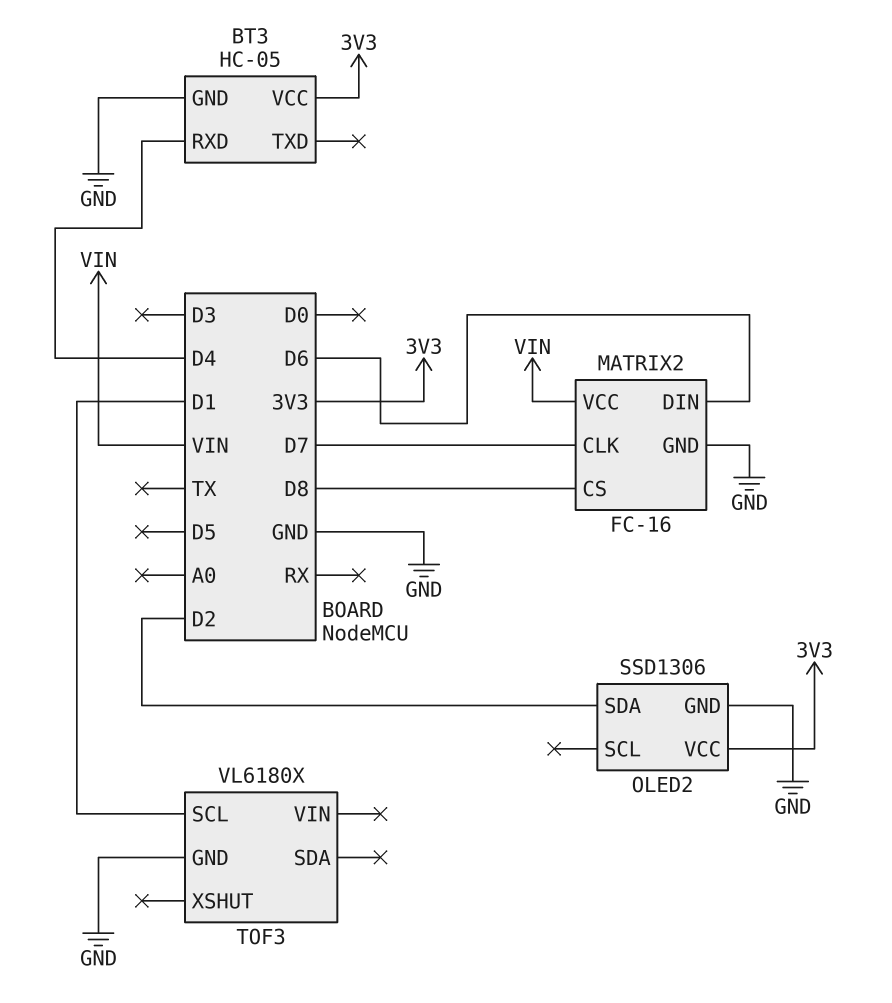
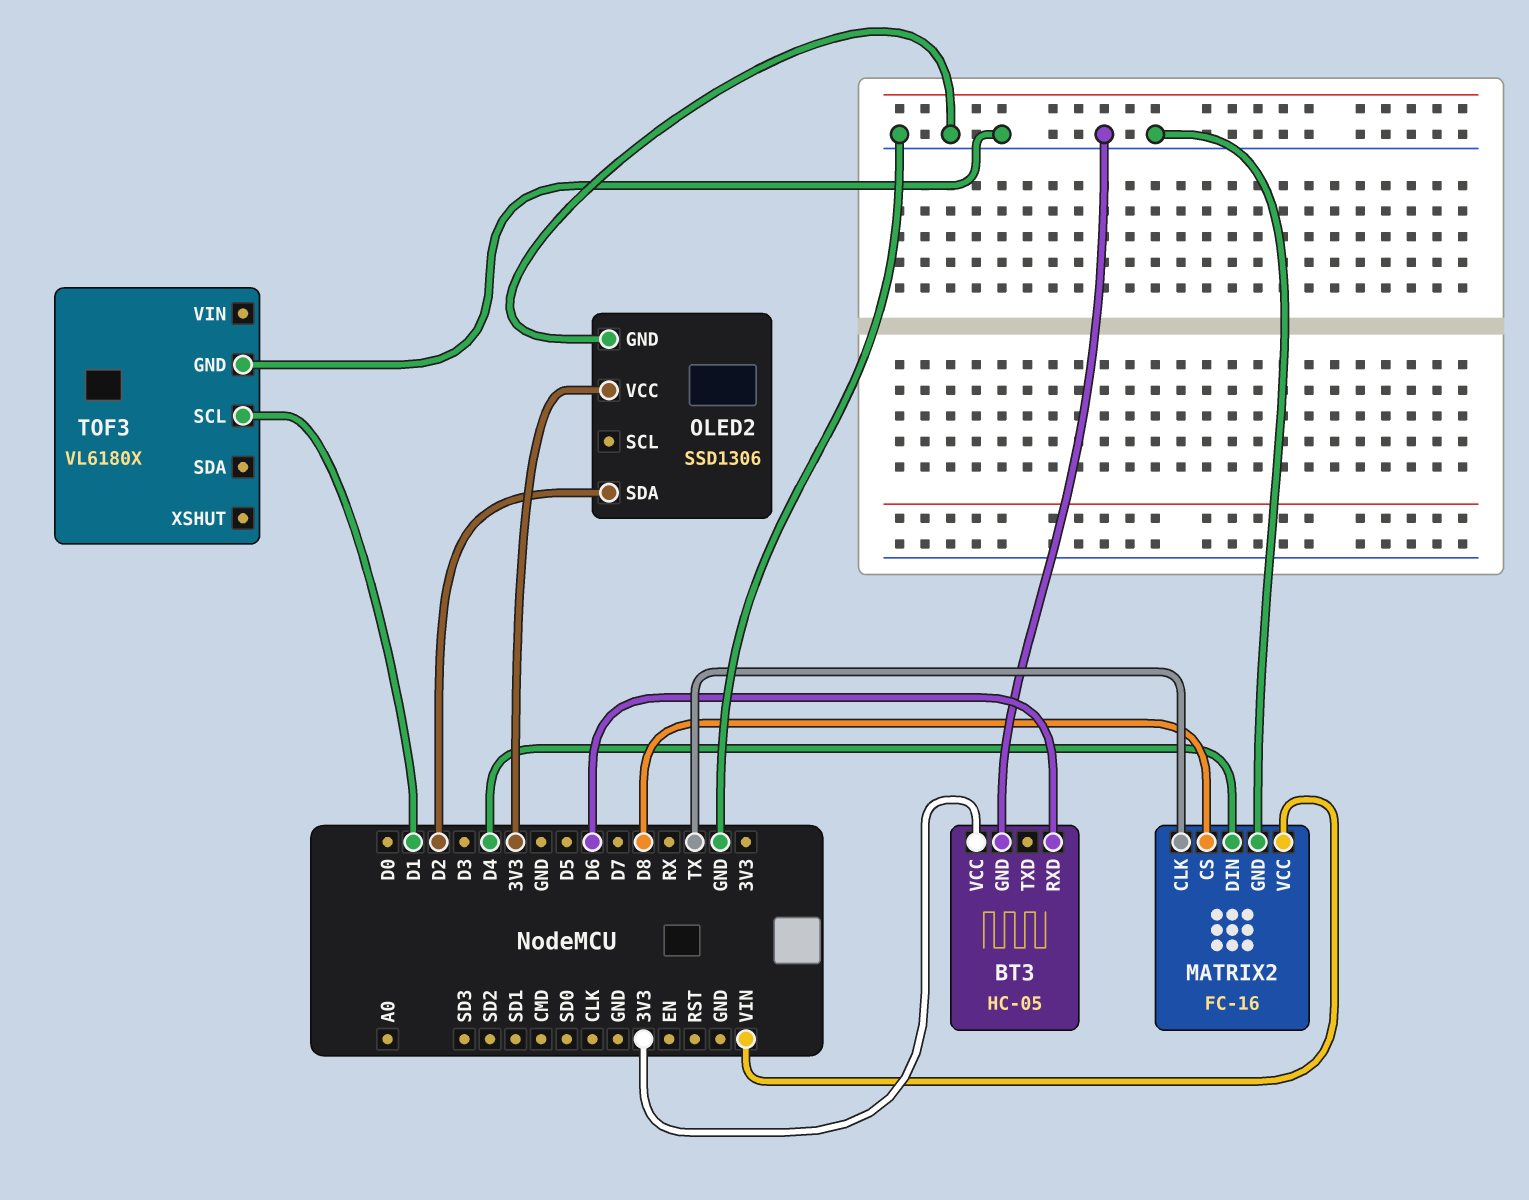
BT3 pin RXD: D4 -> D6
MATRIX2 pin CLK: D7 -> TX
MATRIX2 pin DIN: D6 -> D4

